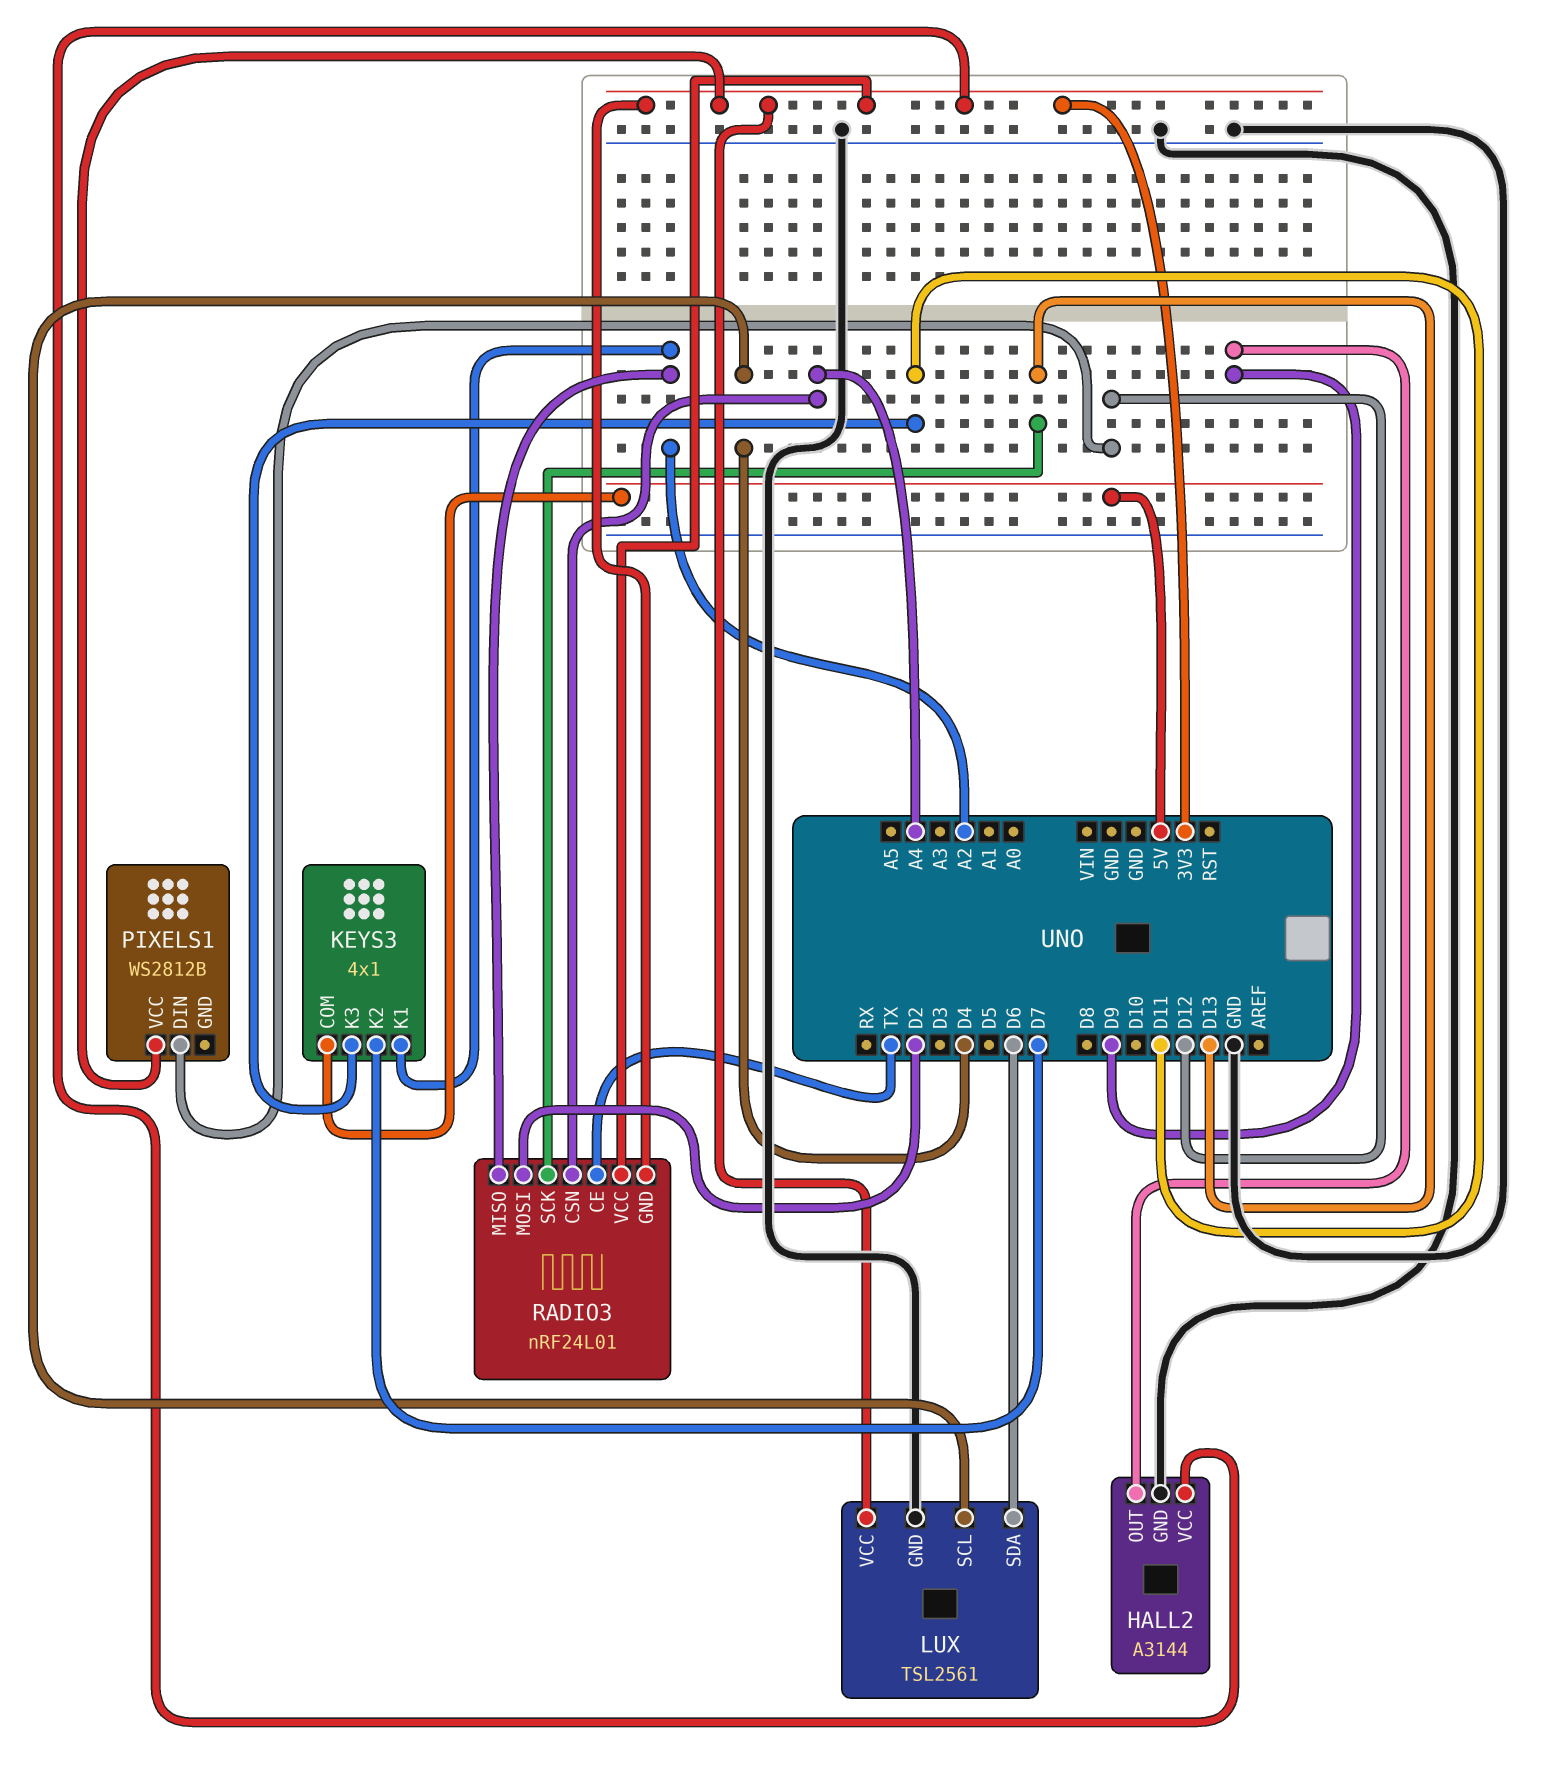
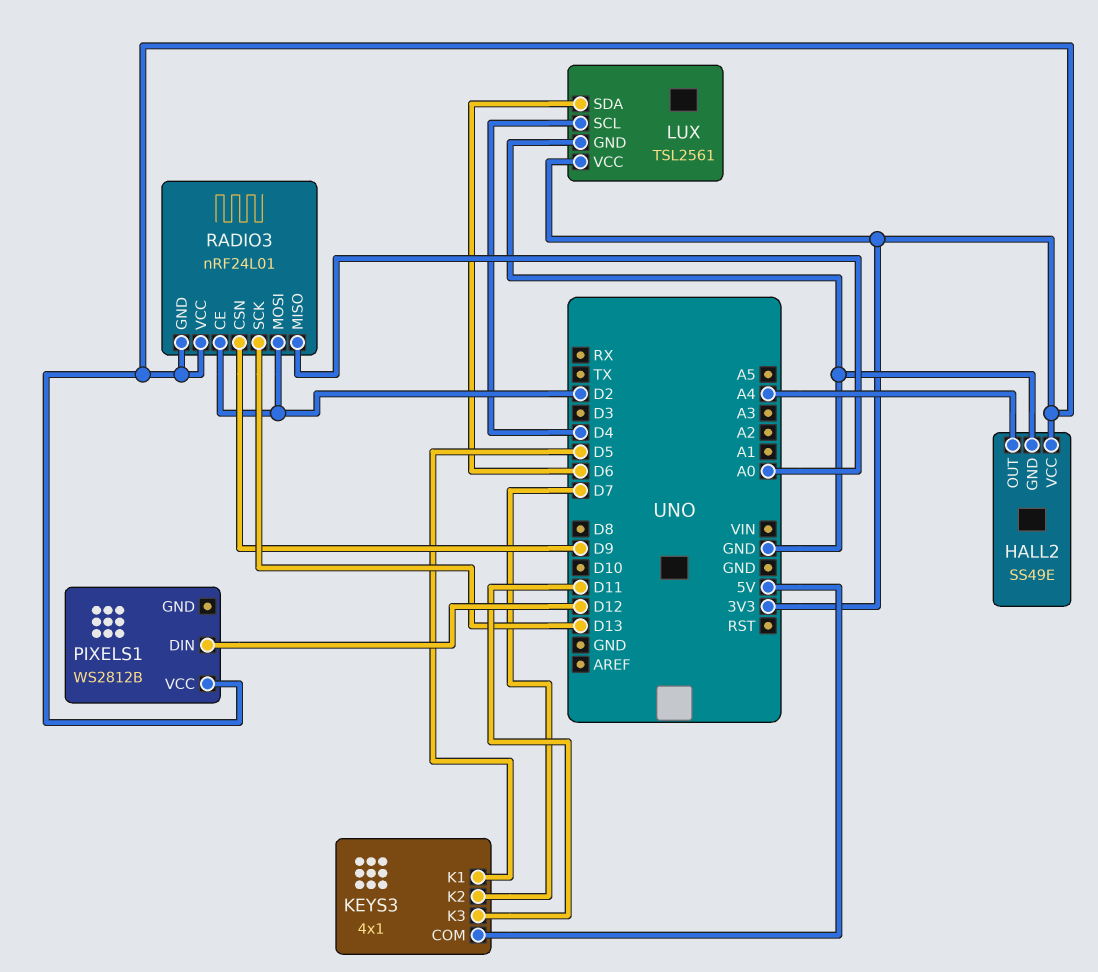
HALL2: A3144 -> SS49E
HALL2 pin OUT: D9 -> A4
KEYS3 pin K1: A2 -> D5
RADIO3 pin CE: TX -> D2
RADIO3 pin CSN: A4 -> D9
RADIO3 pin MISO: A2 -> A0

